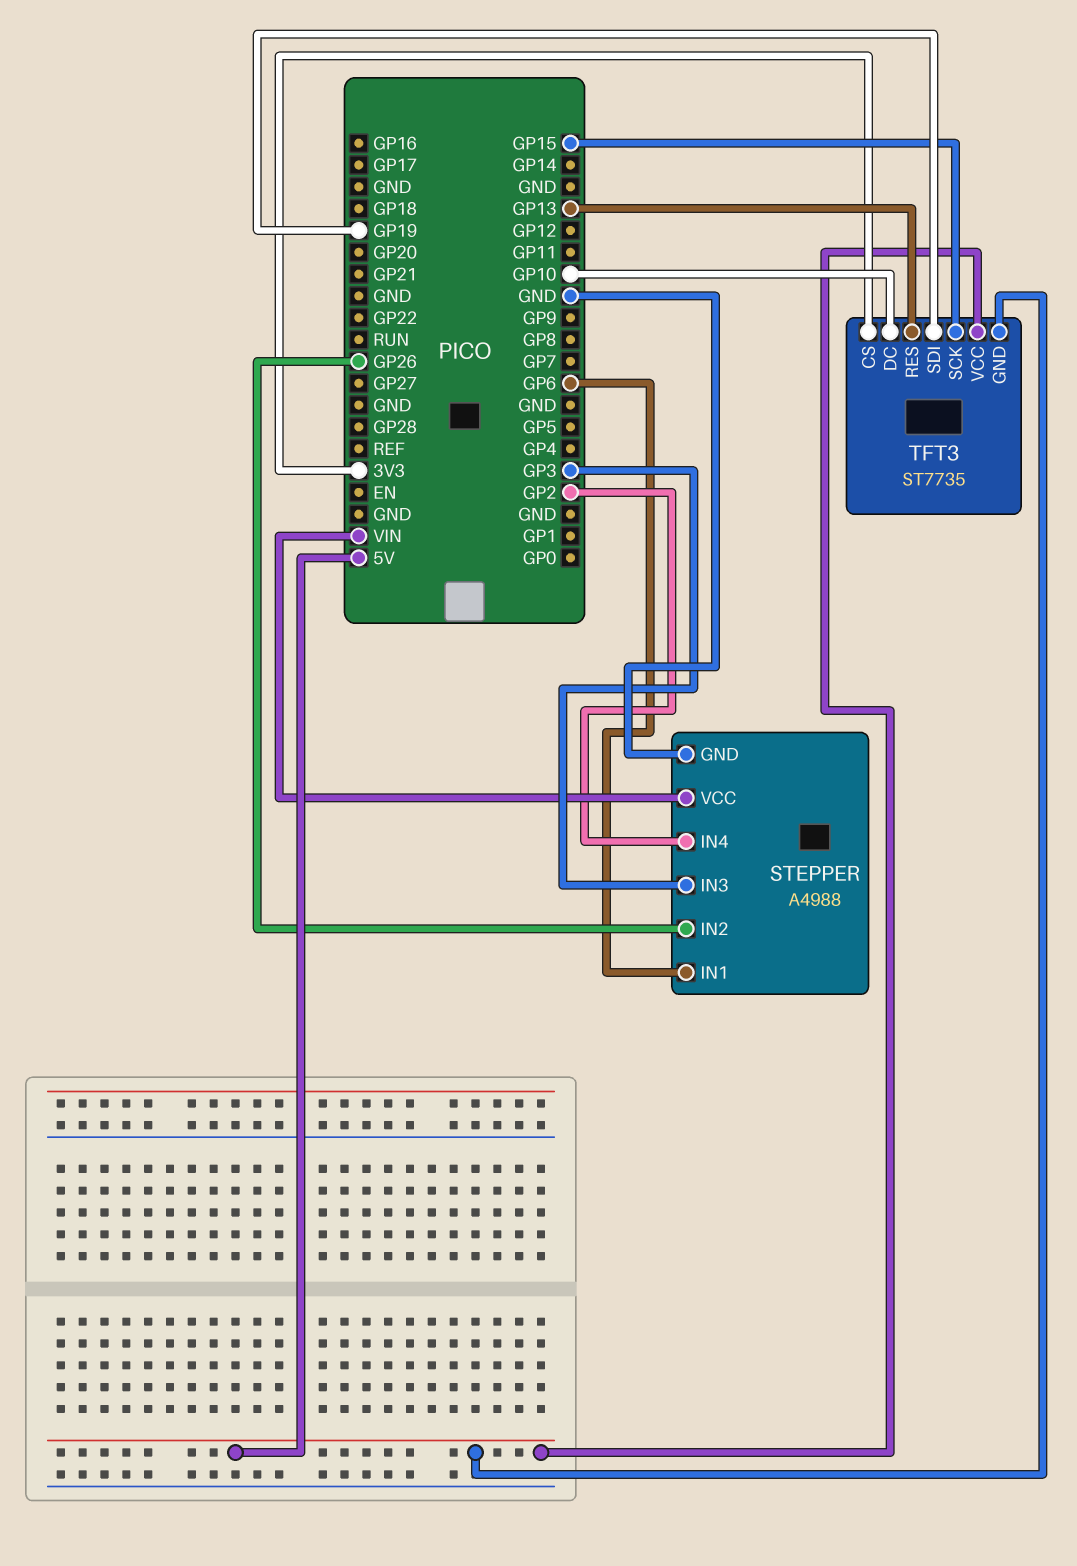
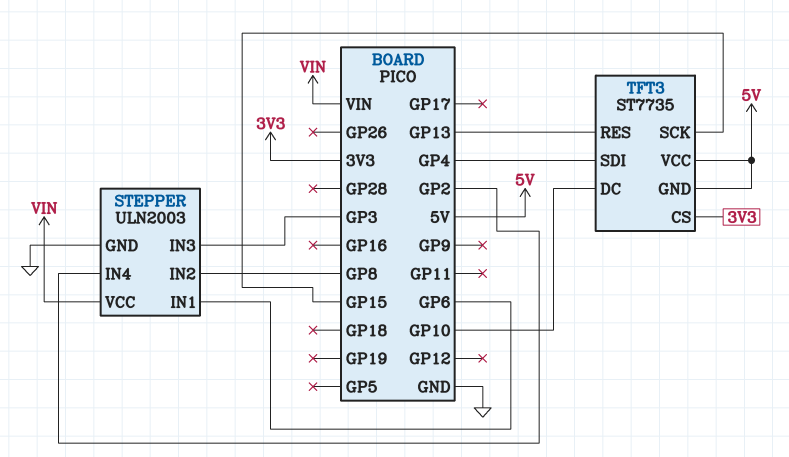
STEPPER: A4988 -> ULN2003
STEPPER pin IN2: GP26 -> GP8
TFT3 pin SDI: GP19 -> GP4

